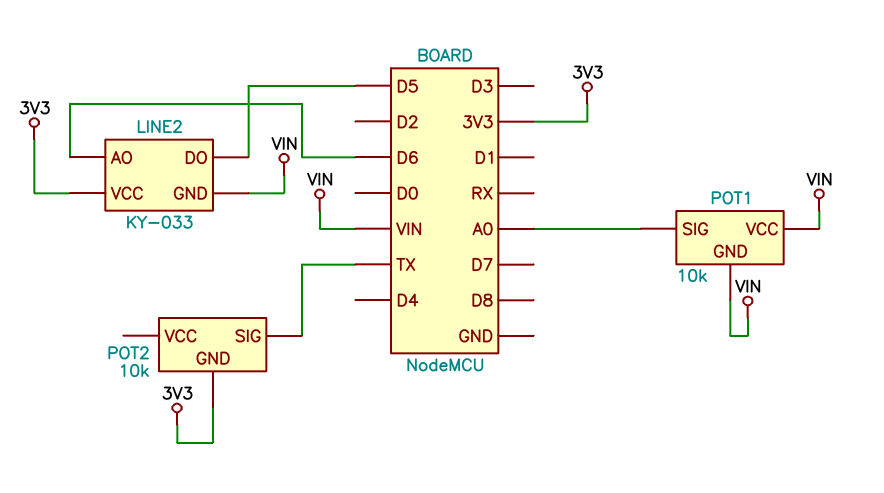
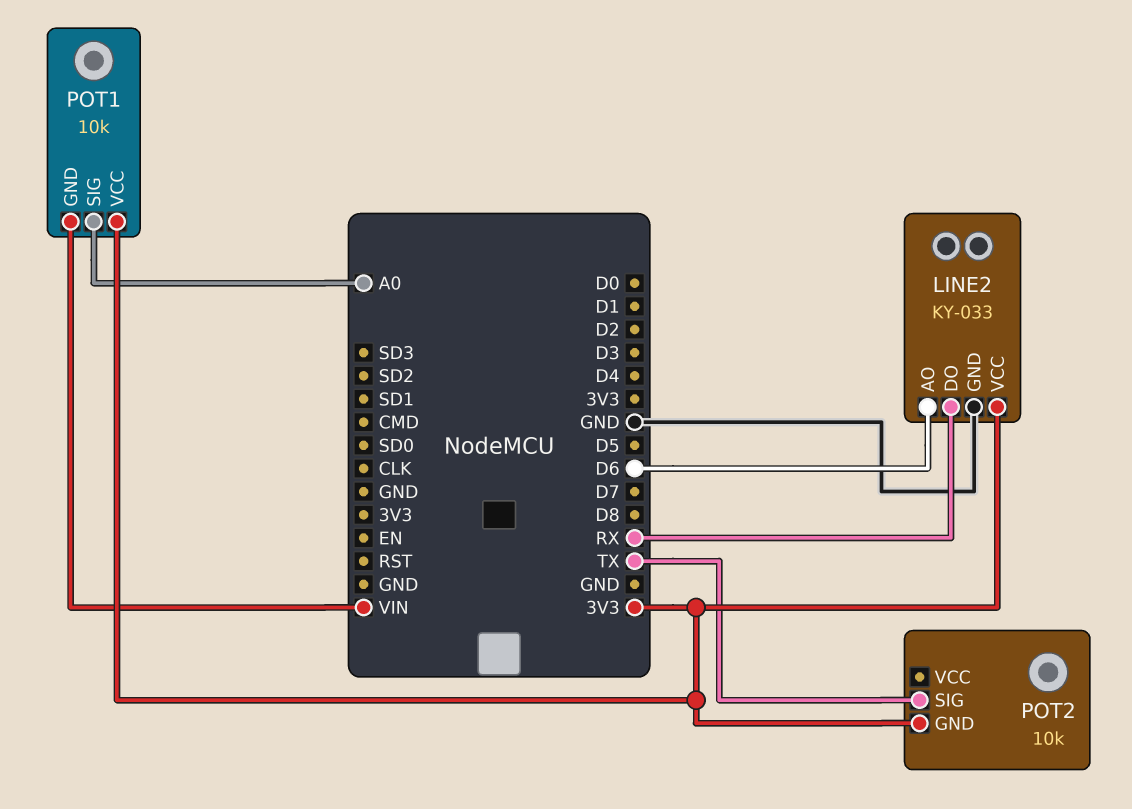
LINE2 pin DO: D5 -> RX
LINE2 pin GND: VIN -> GND
POT1 pin VCC: VIN -> 3V3

